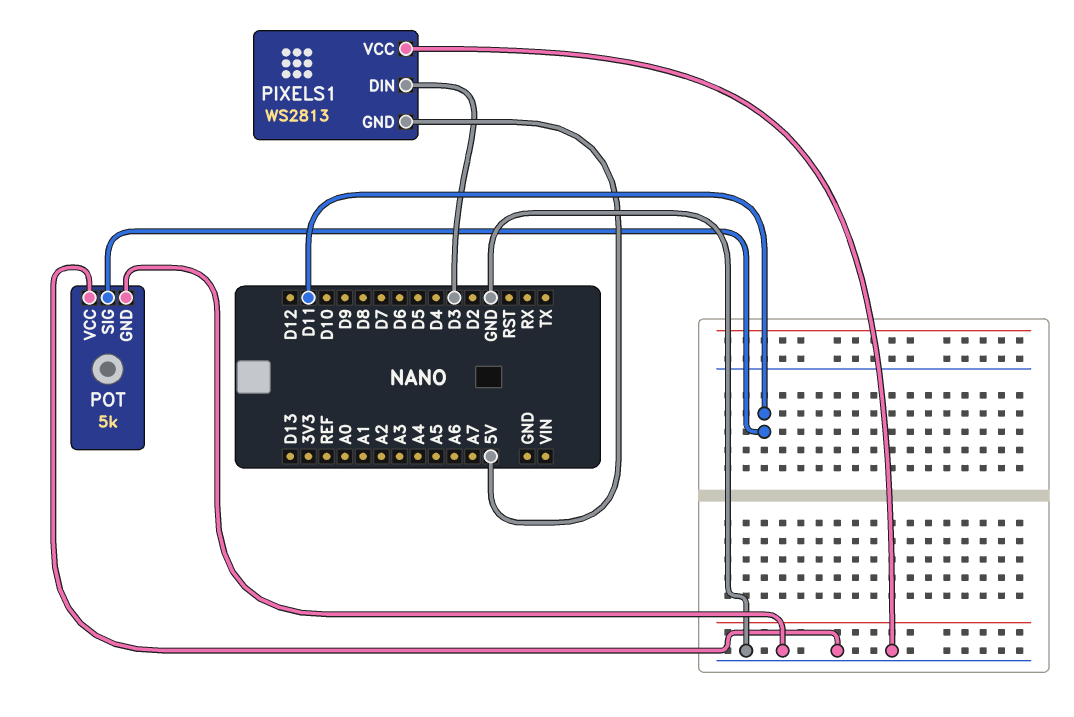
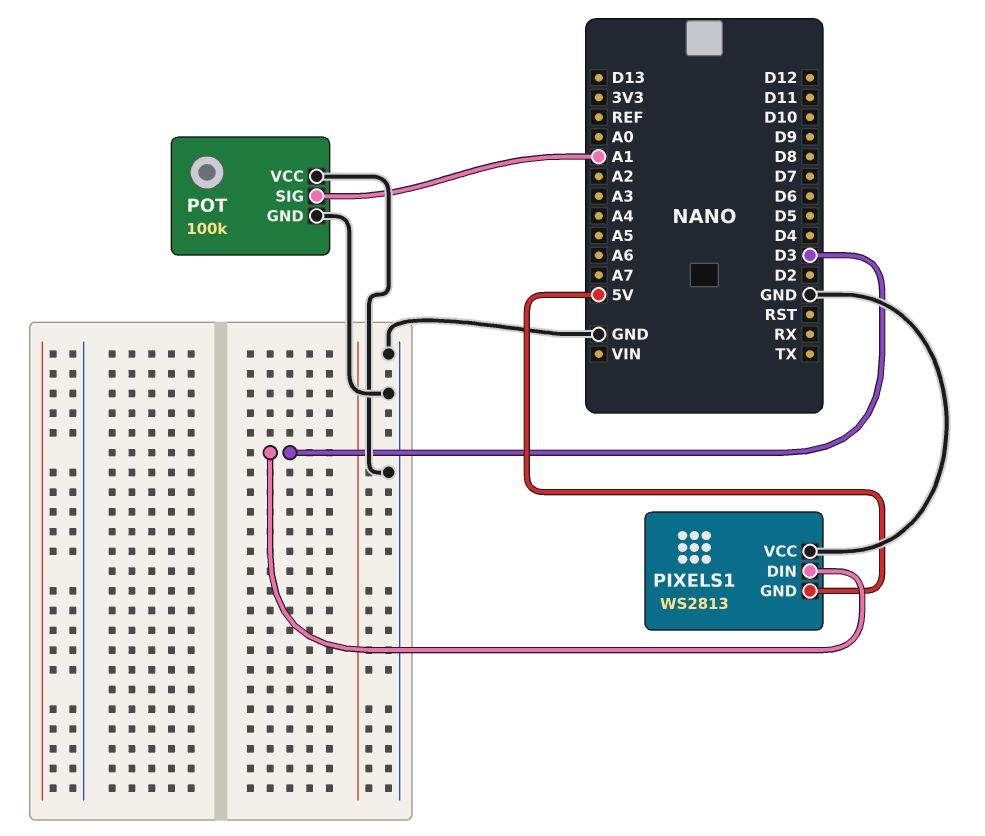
POT: 5k -> 100k
POT pin SIG: D11 -> A1

